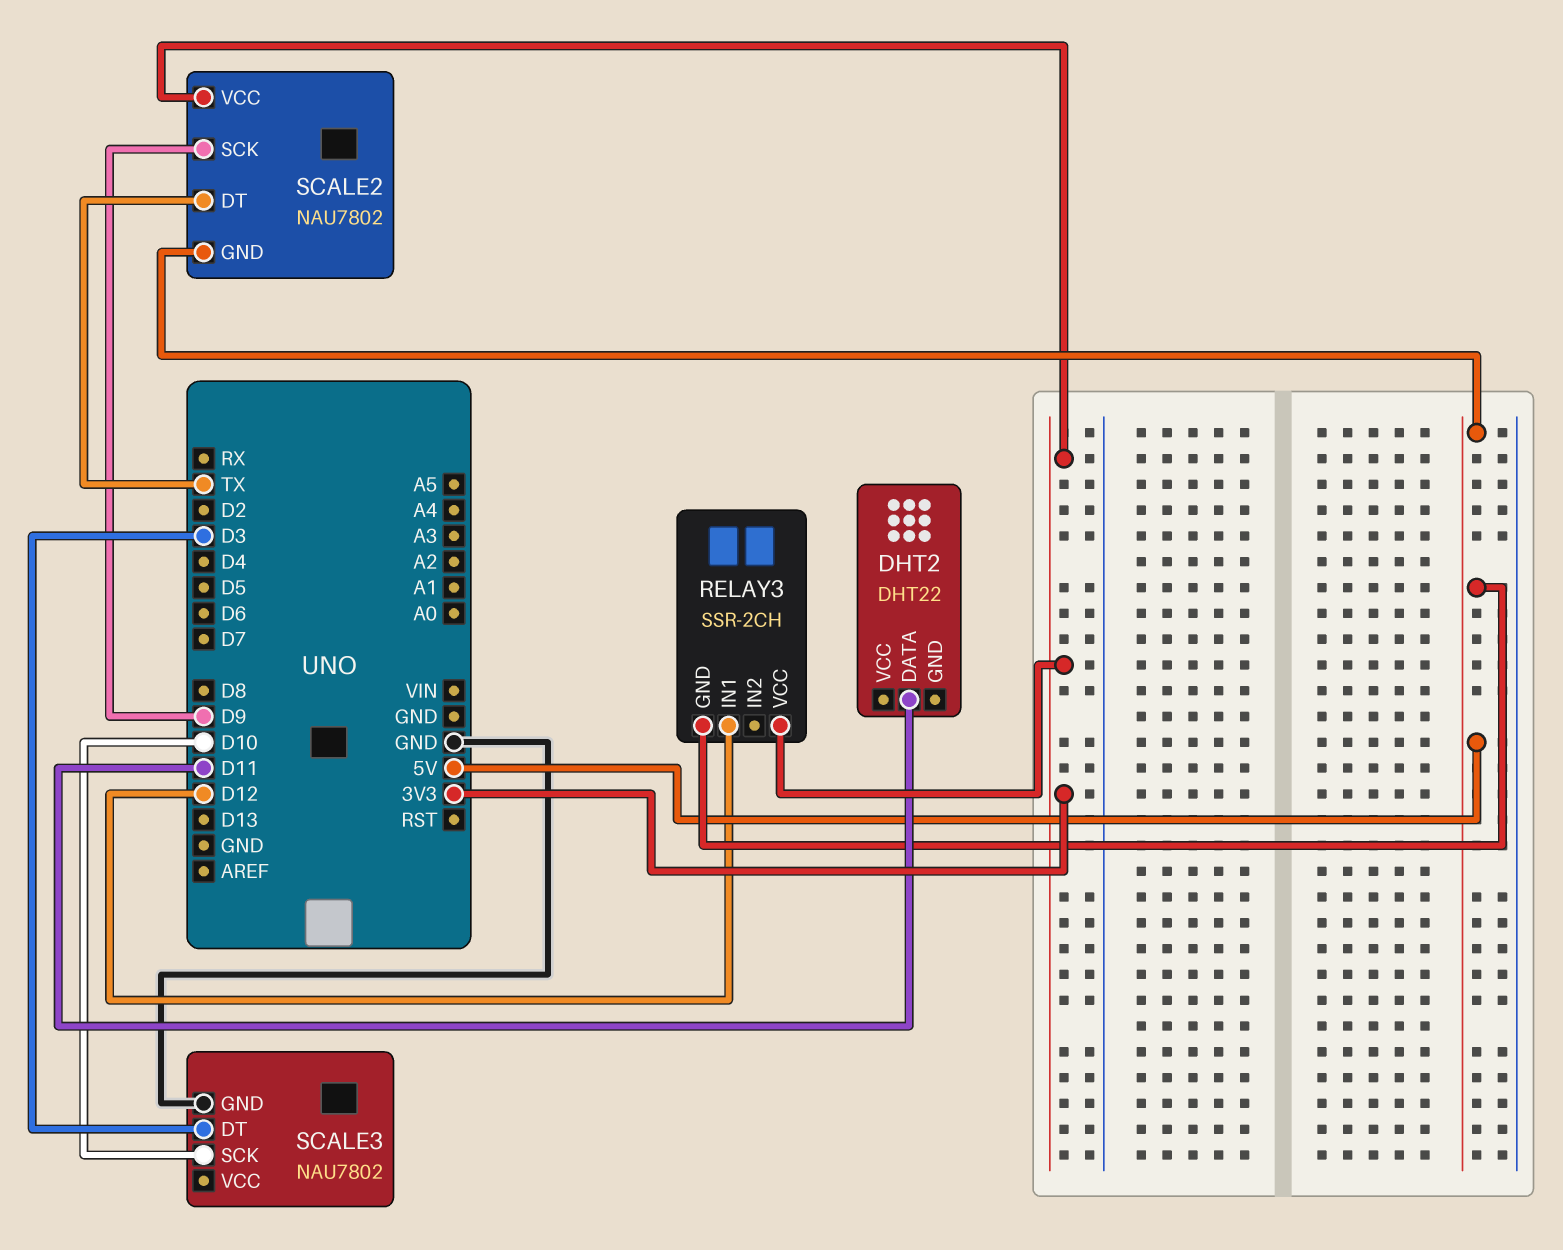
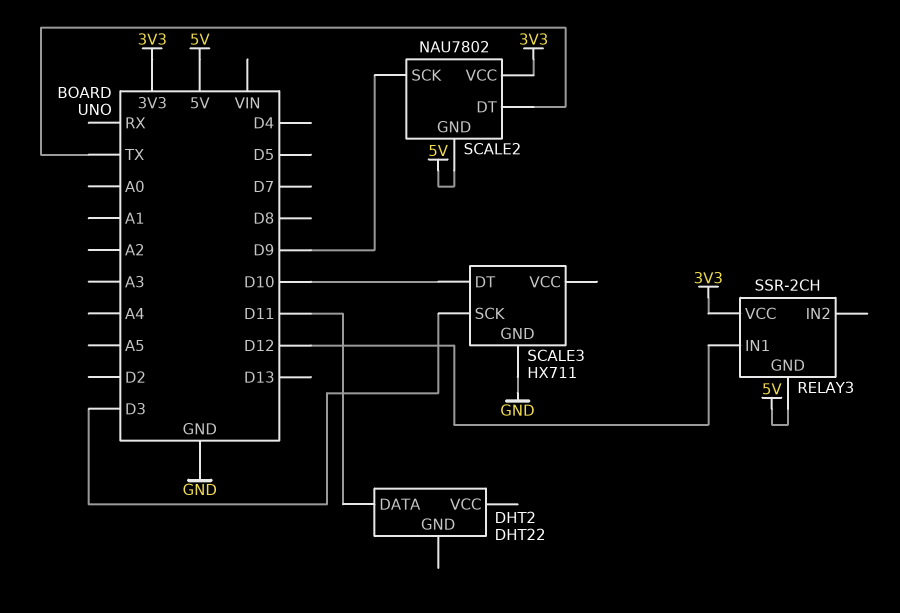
SCALE3: NAU7802 -> HX711
SCALE3 pin DT: D3 -> D10
SCALE3 pin SCK: D10 -> D3

